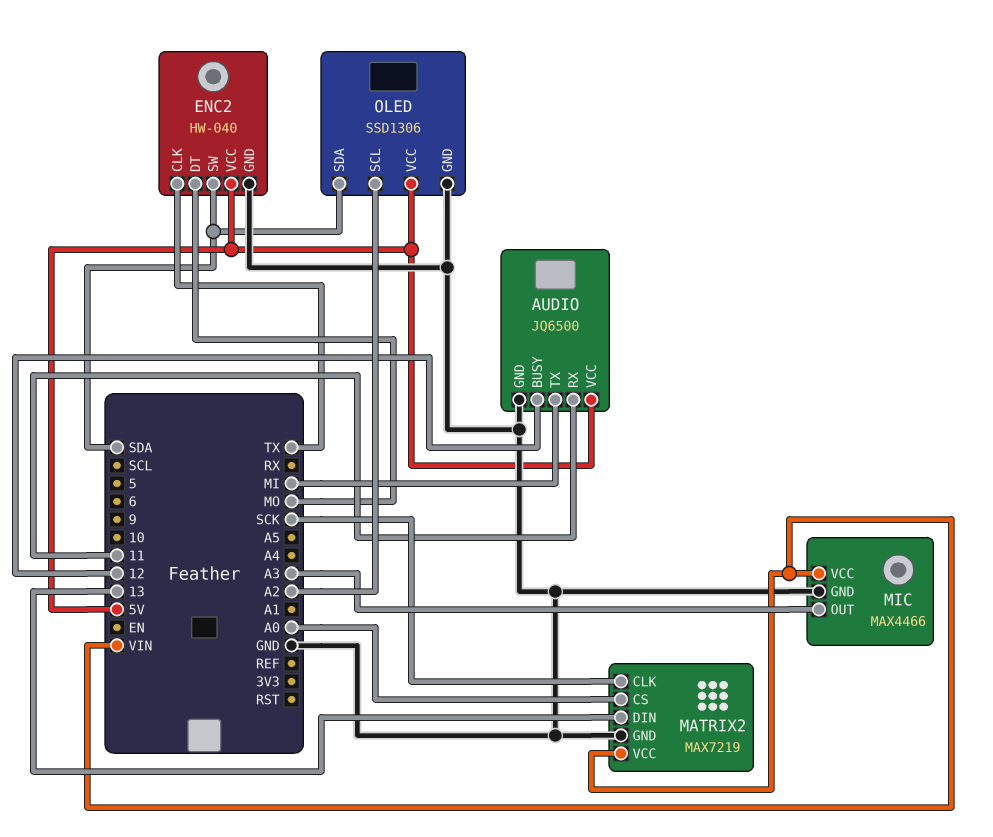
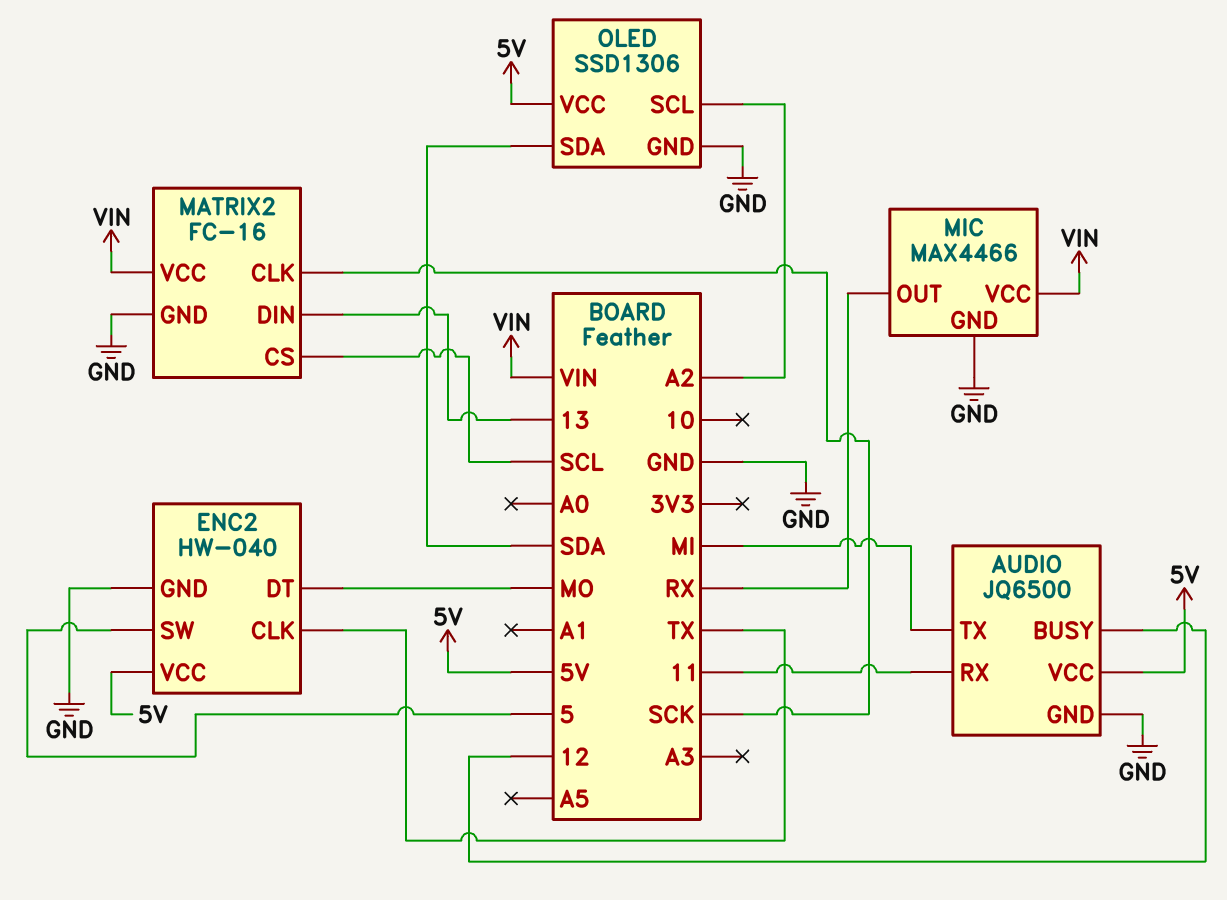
ENC2 pin SW: SDA -> 5
MATRIX2: MAX7219 -> FC-16
MATRIX2 pin CS: A0 -> SCL
MIC pin OUT: A3 -> RX

